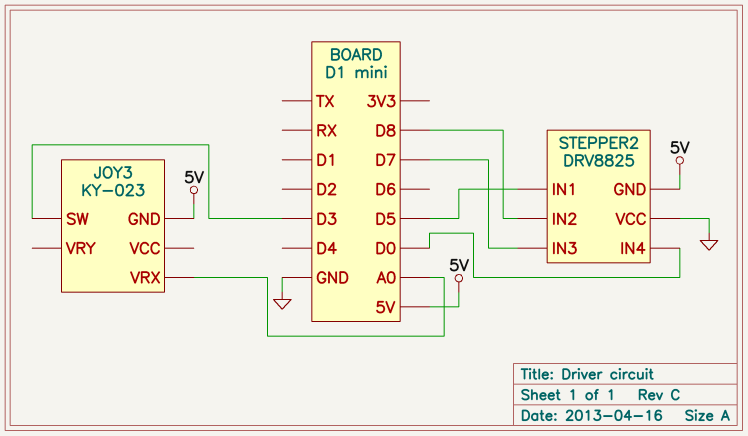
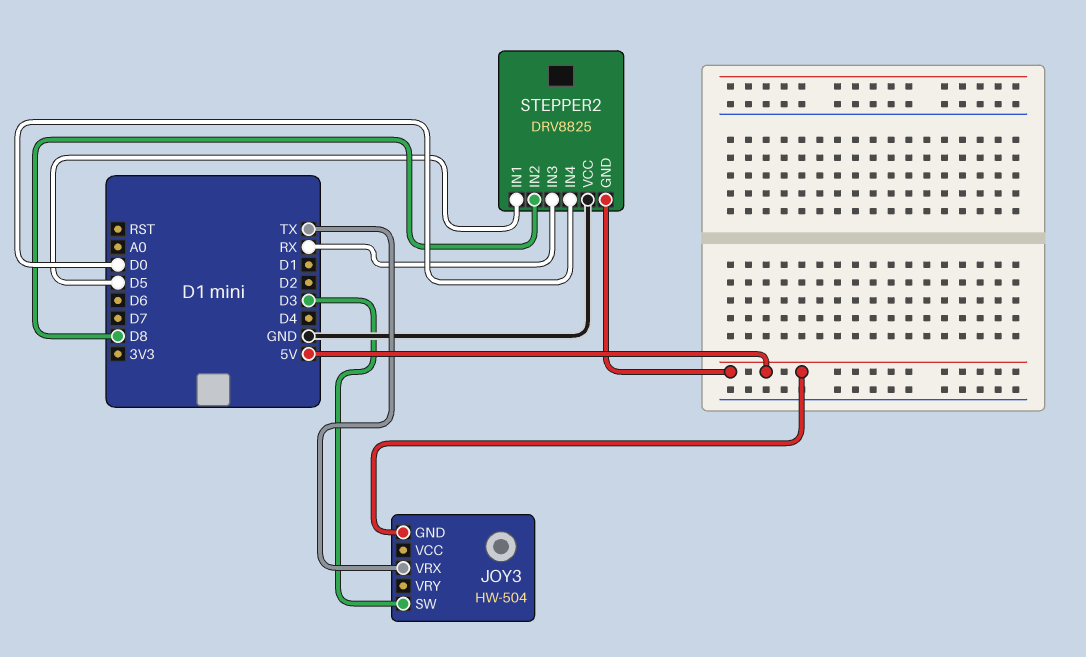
JOY3: KY-023 -> HW-504
JOY3 pin VRX: A0 -> TX
STEPPER2 pin IN3: D7 -> RX

